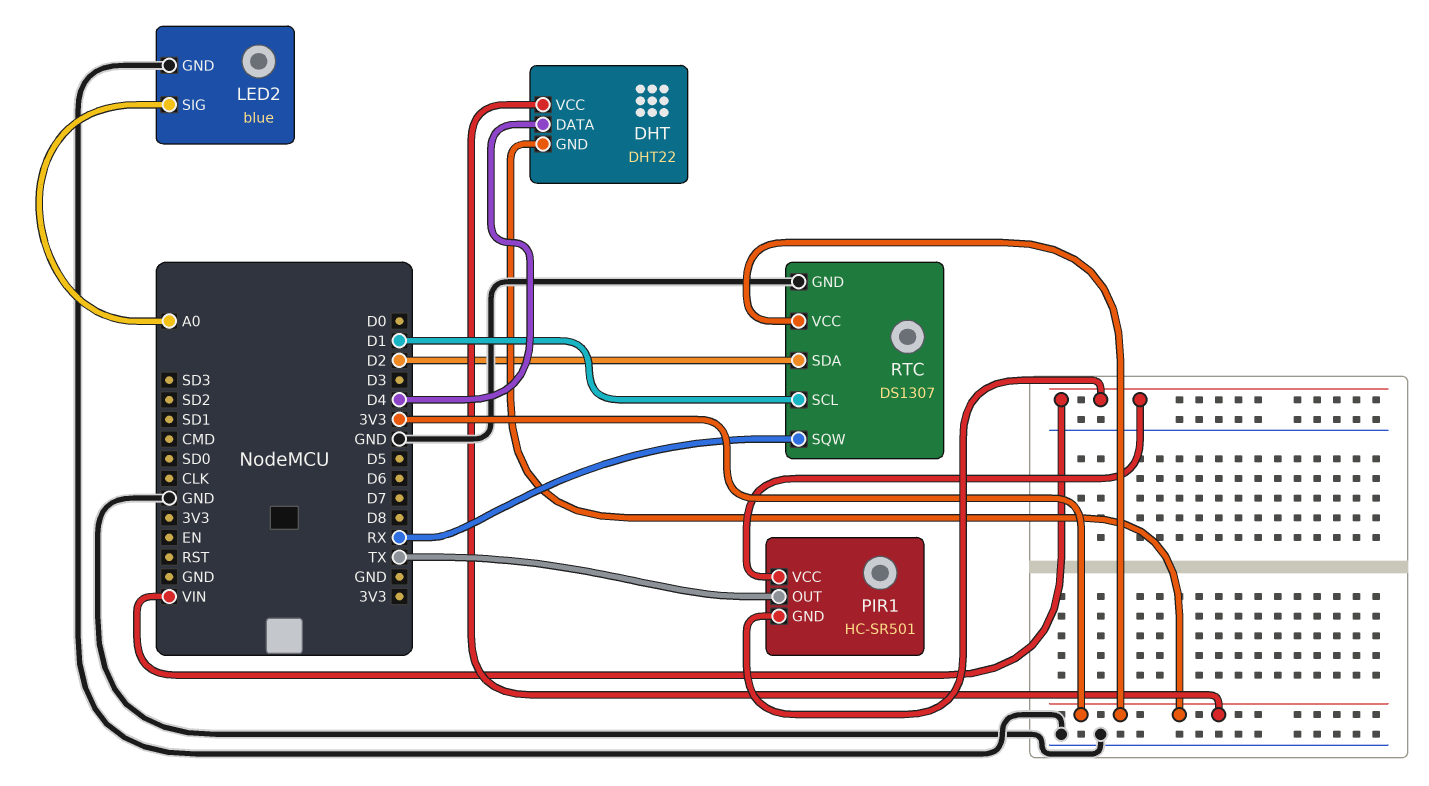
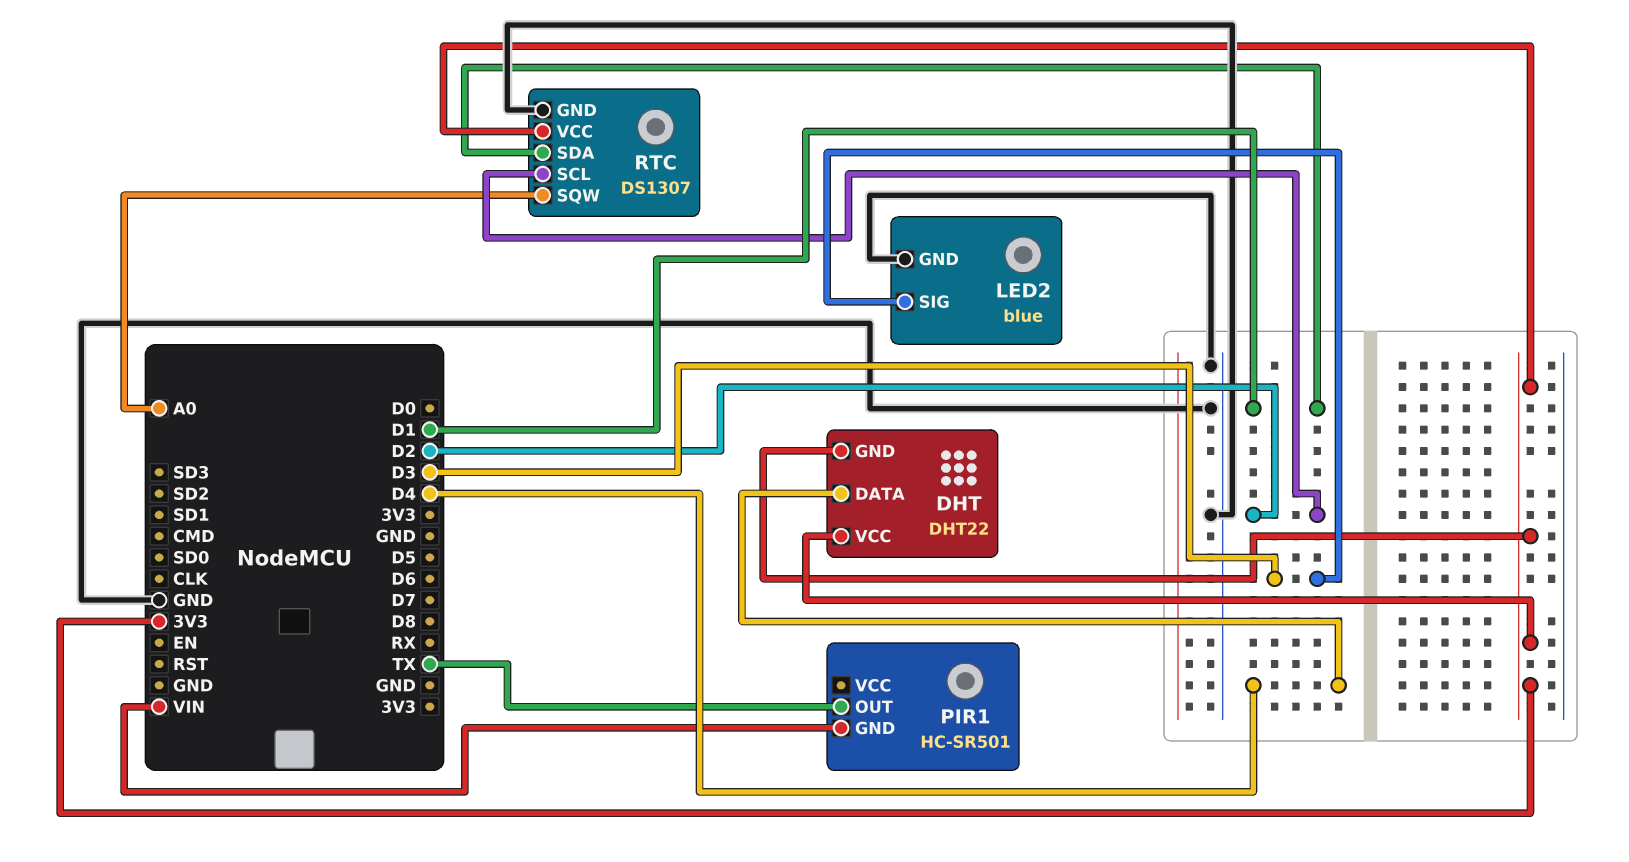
LED2 pin SIG: A0 -> D3
PIR1 pin VCC: VIN -> none
RTC pin SCL: D1 -> D2
RTC pin SDA: D2 -> D1
RTC pin SQW: RX -> A0

